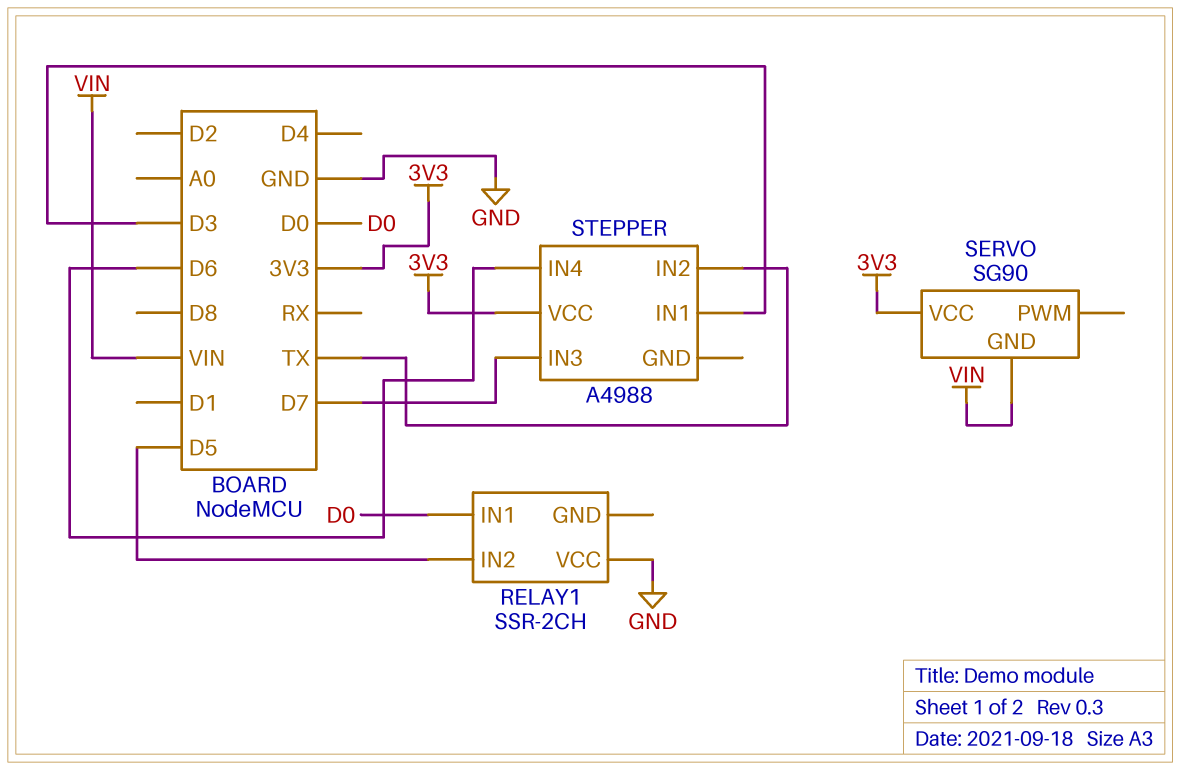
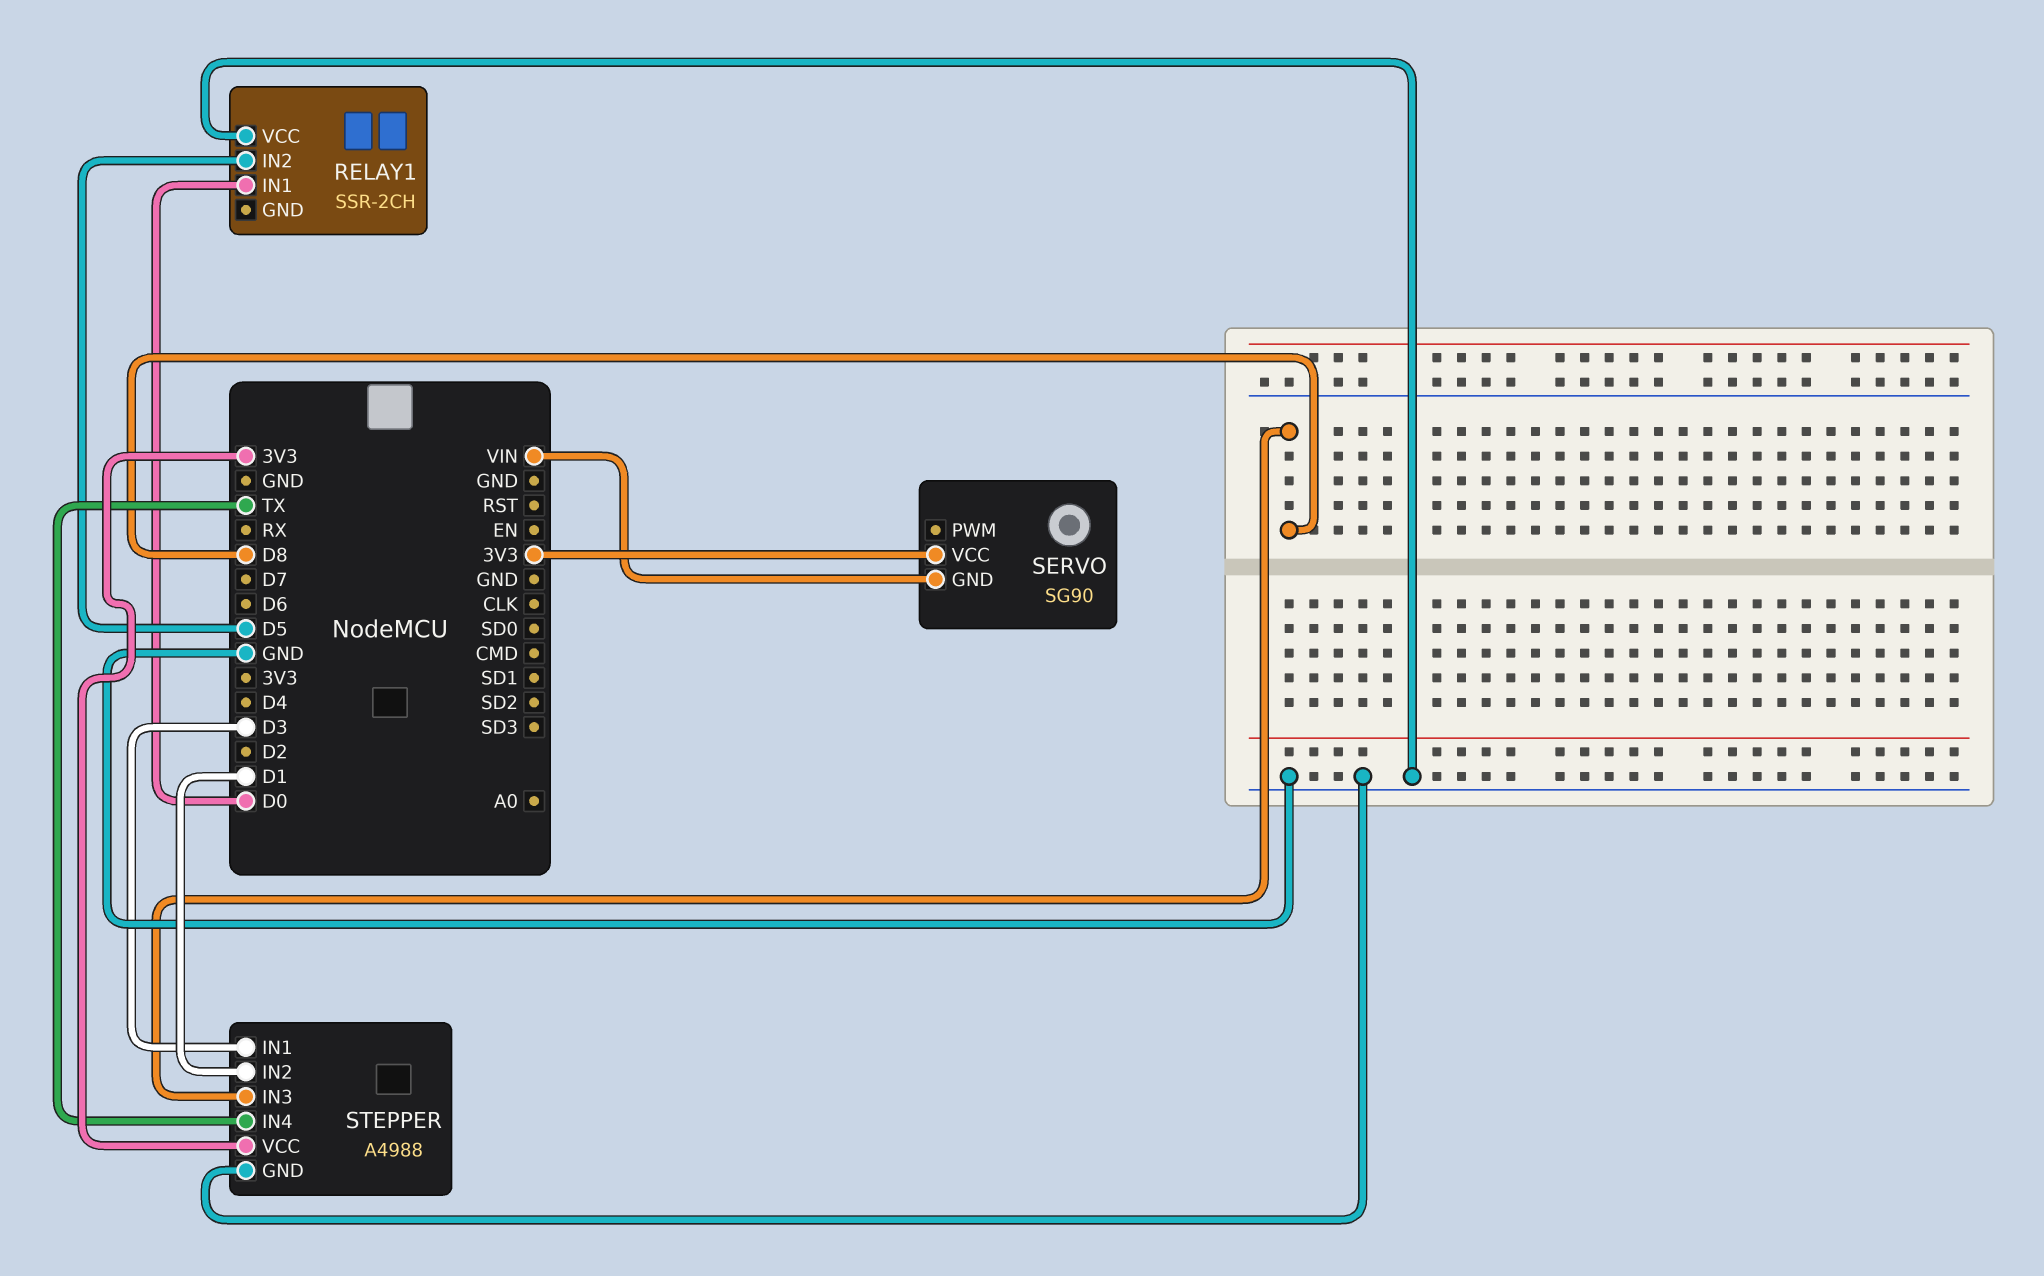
STEPPER pin GND: none -> GND
STEPPER pin IN2: TX -> D1
STEPPER pin IN3: D7 -> D8
STEPPER pin IN4: D6 -> TX

